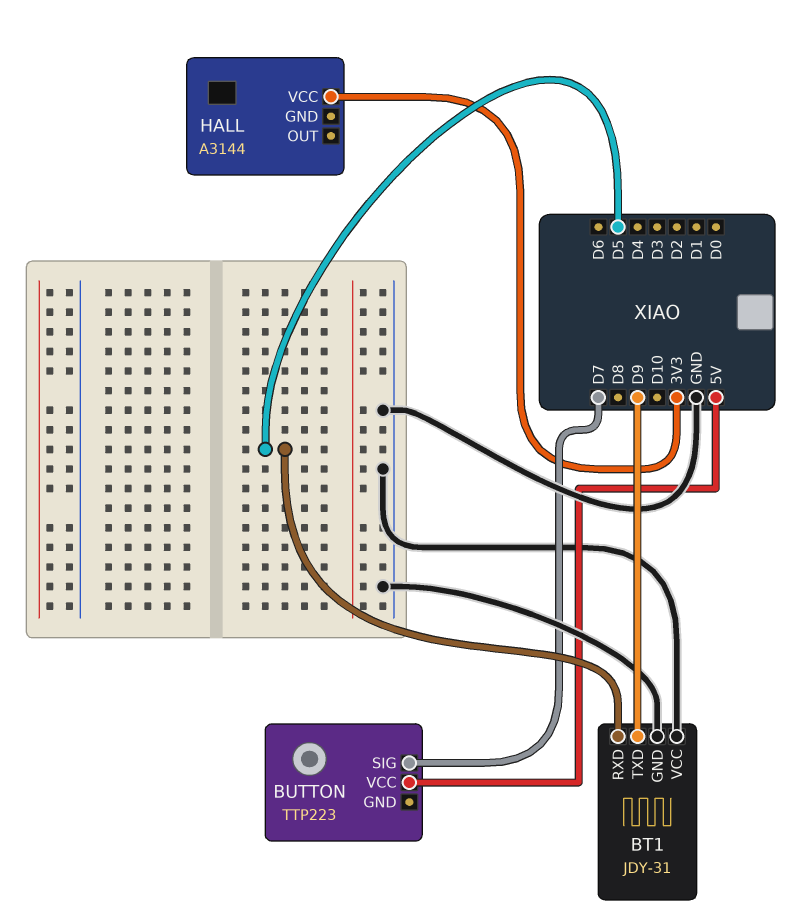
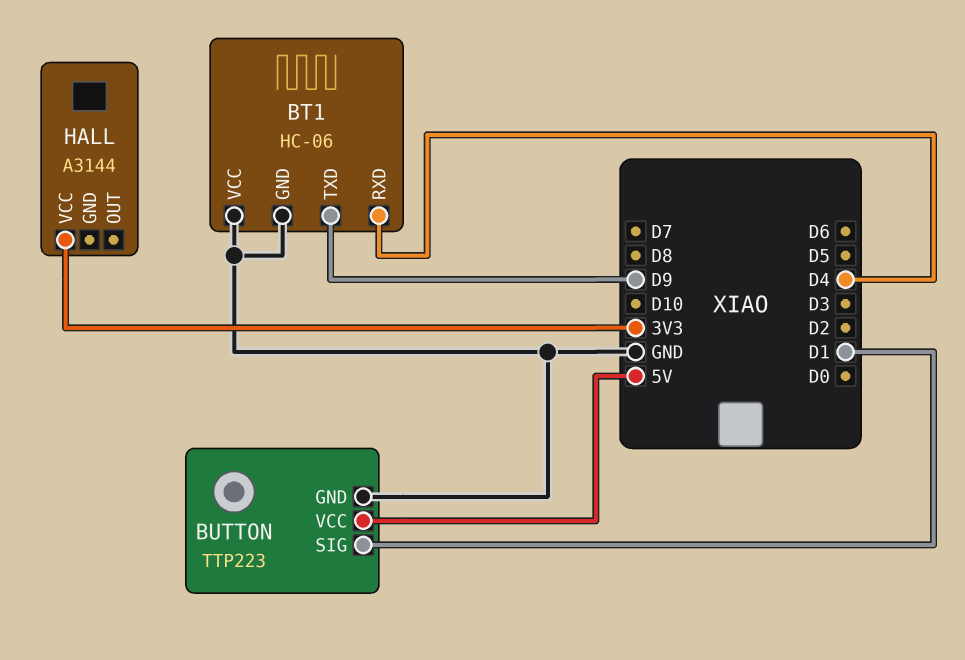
BT1: JDY-31 -> HC-06
BT1 pin RXD: D5 -> D4
BUTTON pin GND: none -> GND
BUTTON pin SIG: D7 -> D1

